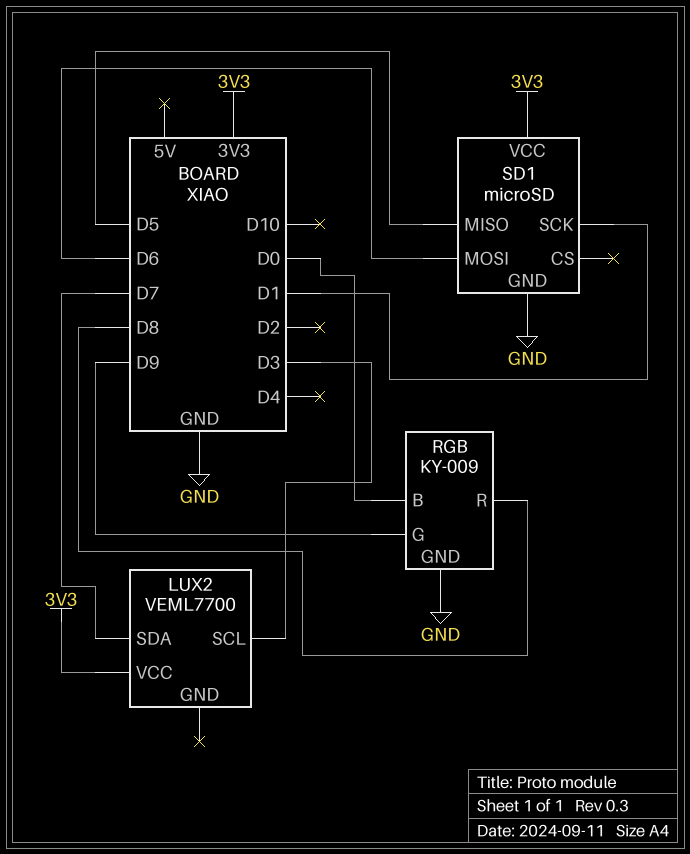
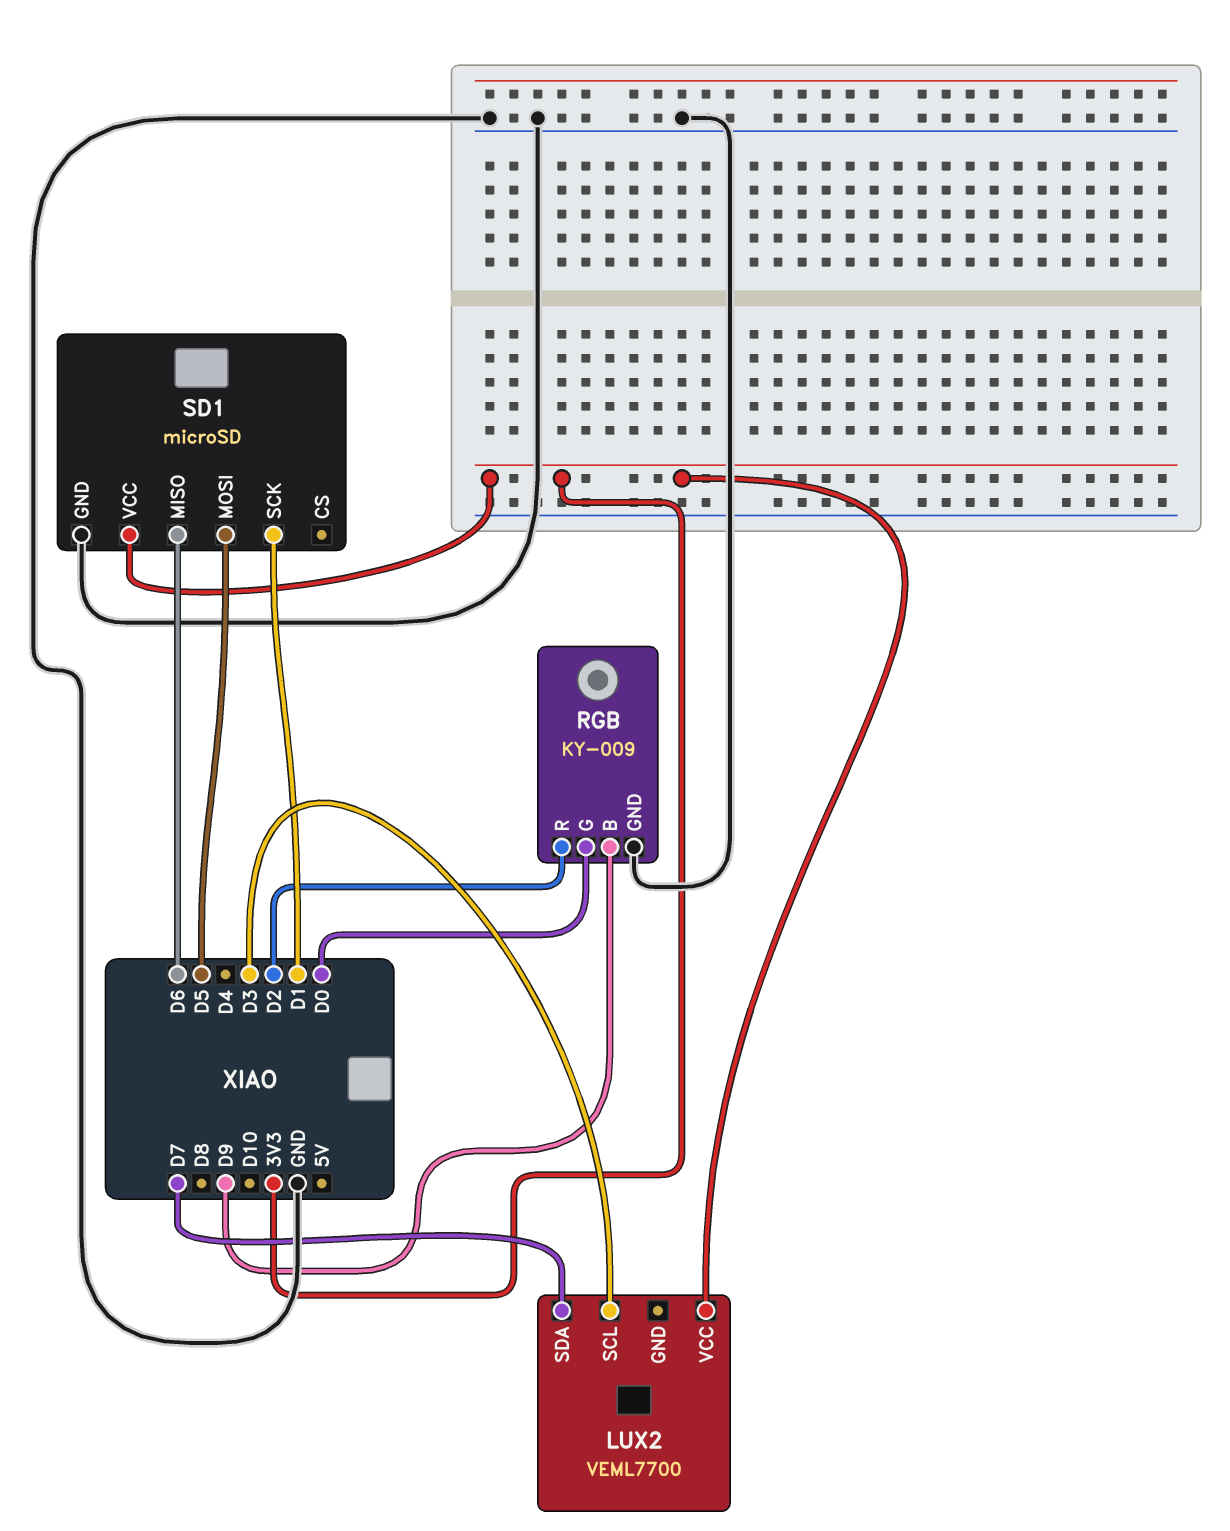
RGB pin B: D0 -> D9
RGB pin G: D9 -> D0
RGB pin R: D8 -> D2
SD1 pin MISO: D5 -> D6
SD1 pin MOSI: D6 -> D5

